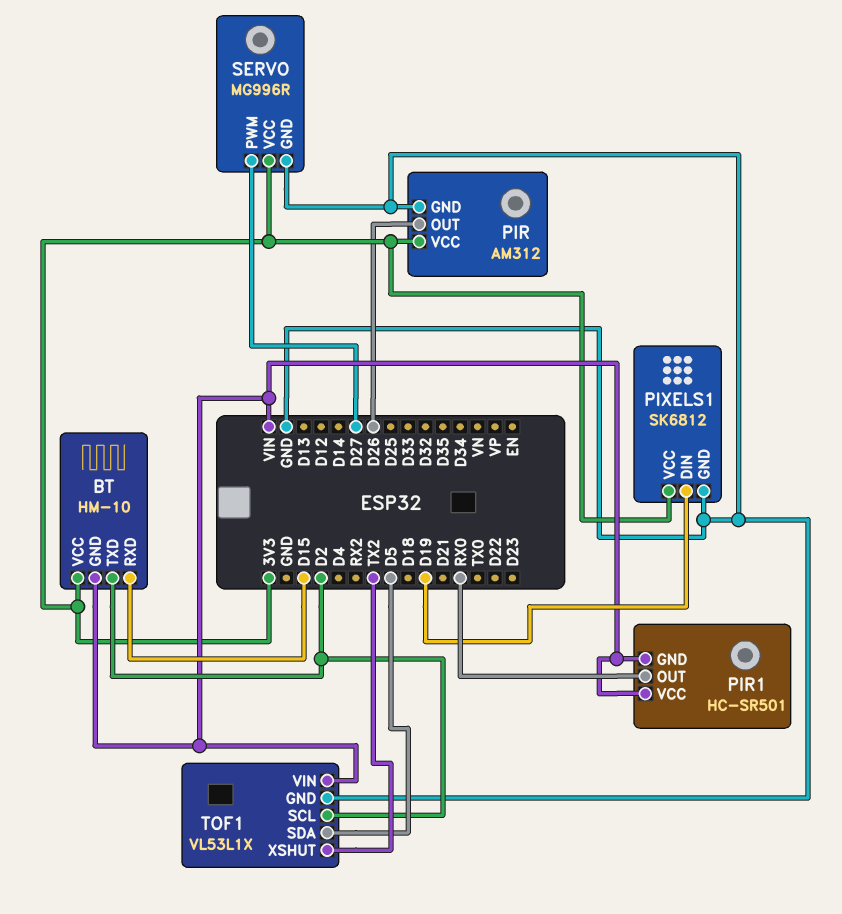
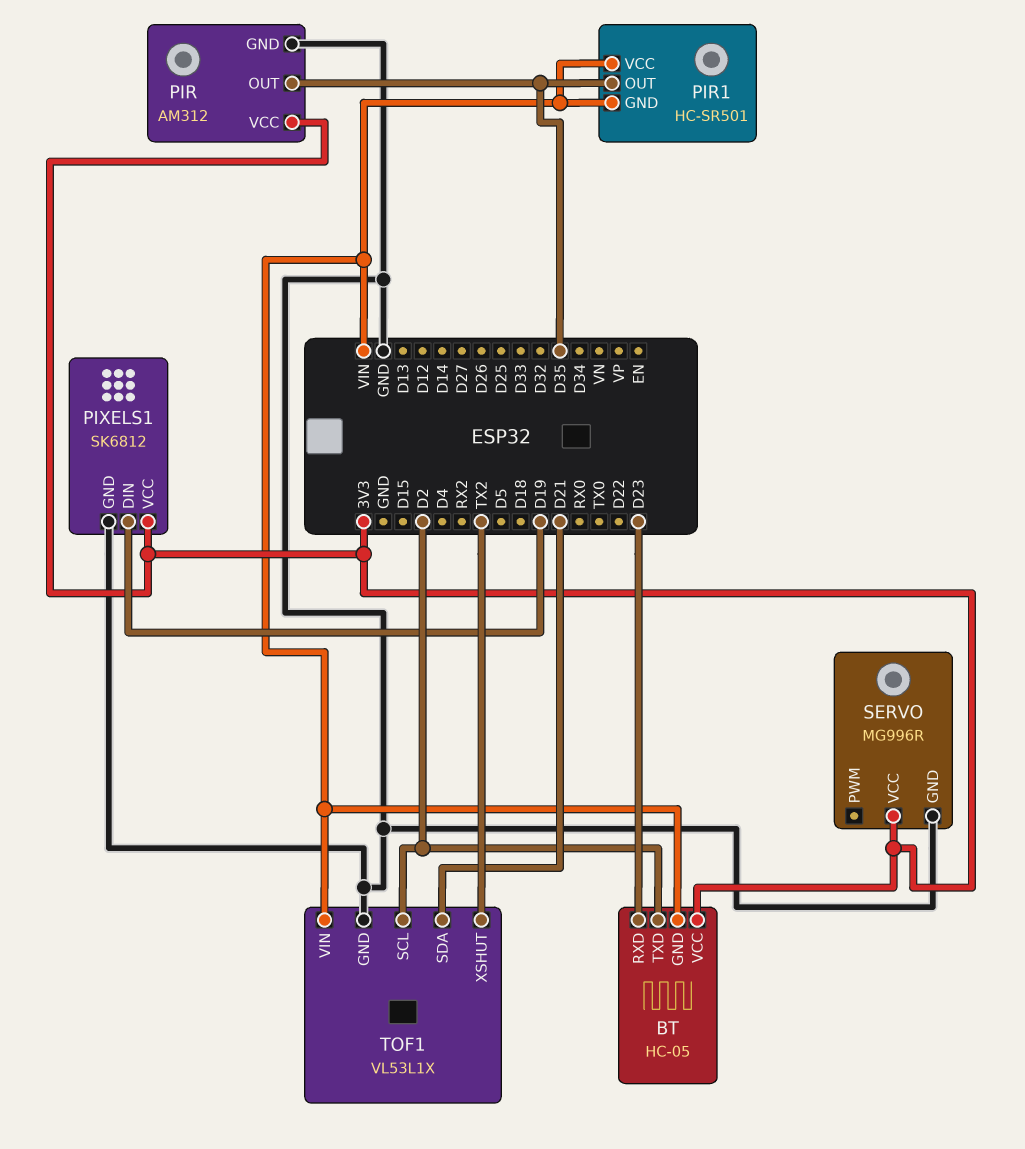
BT: HM-10 -> HC-05
BT pin RXD: D15 -> D23
PIR pin OUT: D26 -> D35
PIR1 pin OUT: RX0 -> D35
SERVO pin PWM: D27 -> none
TOF1 pin SDA: D5 -> D21

